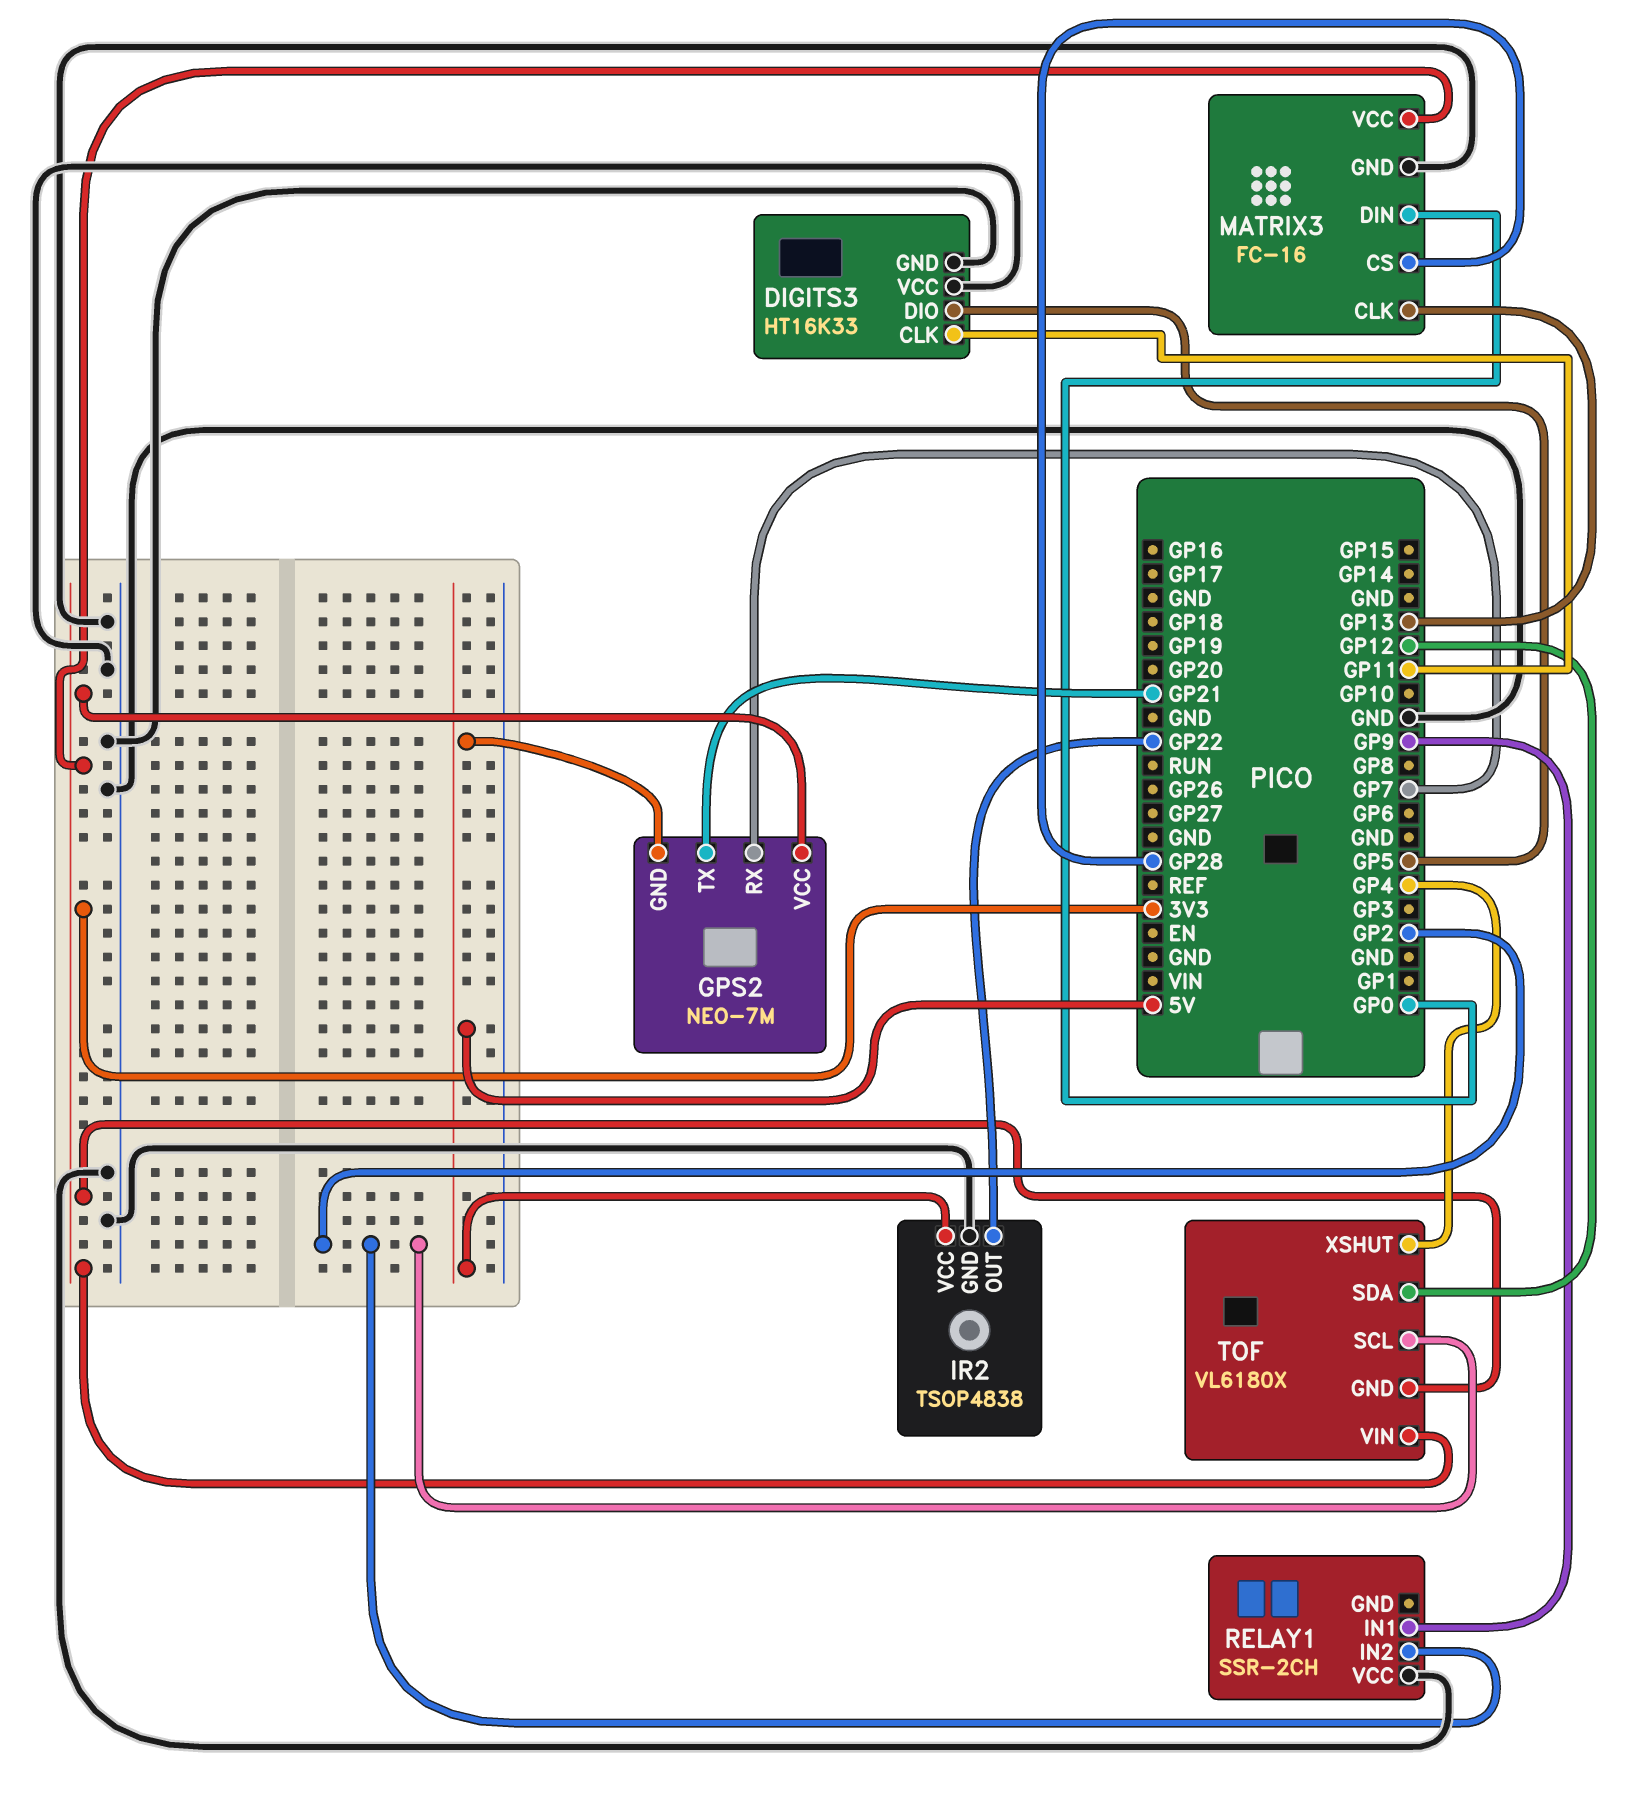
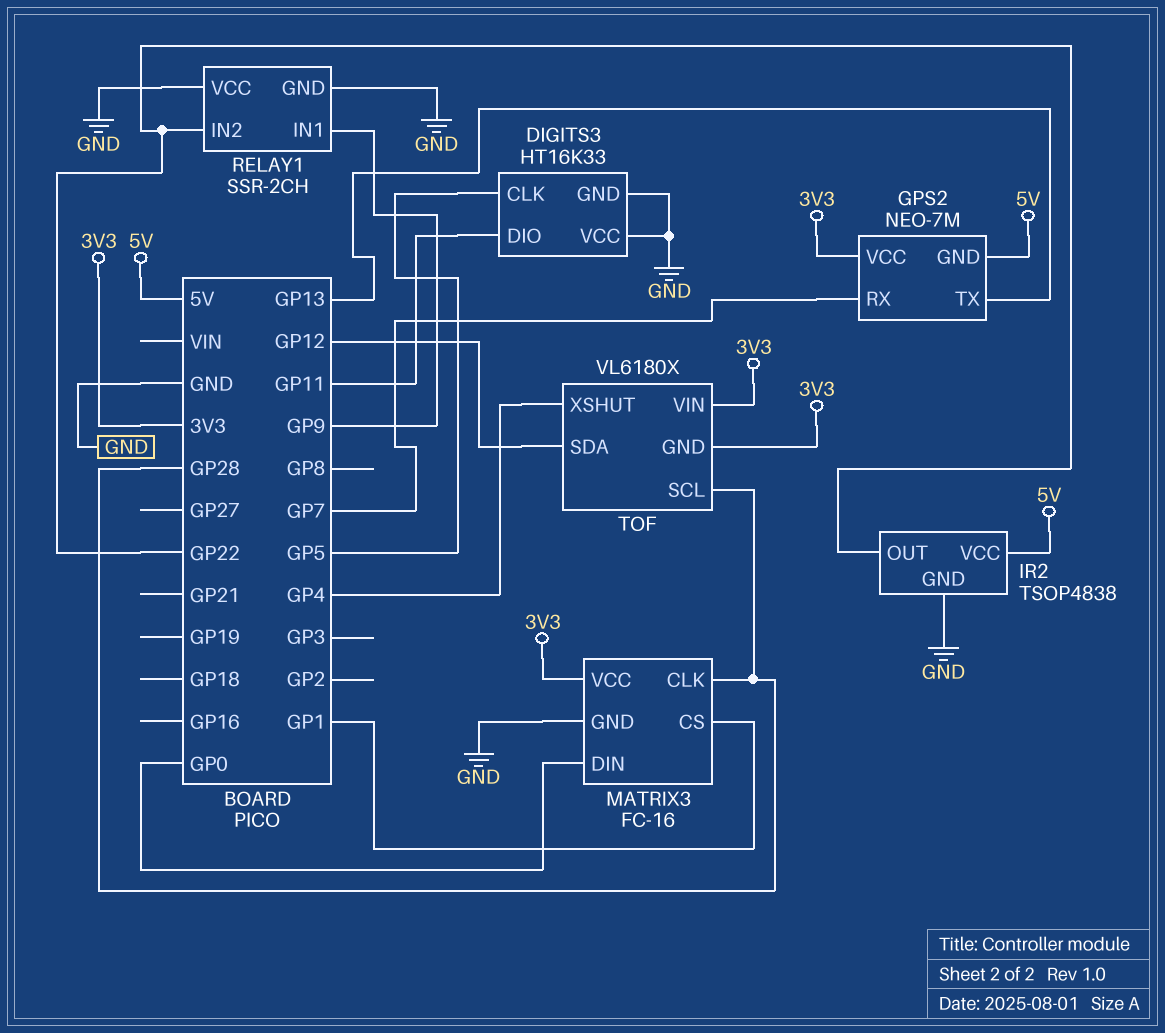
DIGITS3 pin CLK: GP11 -> GP5
DIGITS3 pin DIO: GP5 -> GP11
GPS2 pin TX: GP21 -> GP13
MATRIX3 pin CLK: GP13 -> GP28
MATRIX3 pin CS: GP28 -> GP1
RELAY1 pin GND: none -> GND
RELAY1 pin IN2: GP2 -> GP22
TOF pin SCL: GP2 -> GP28

